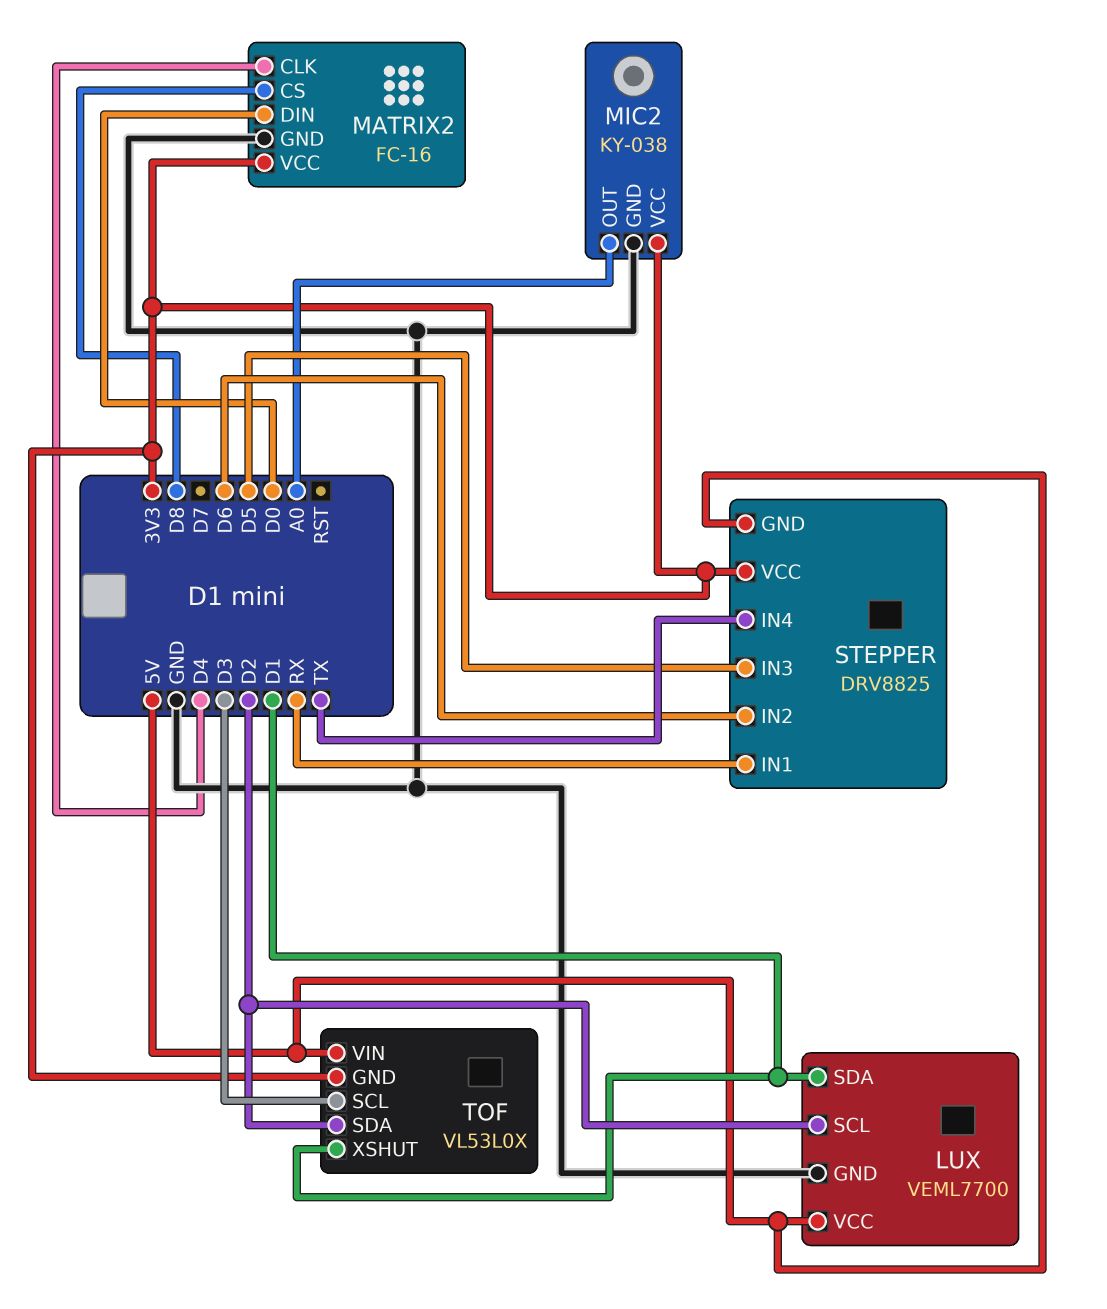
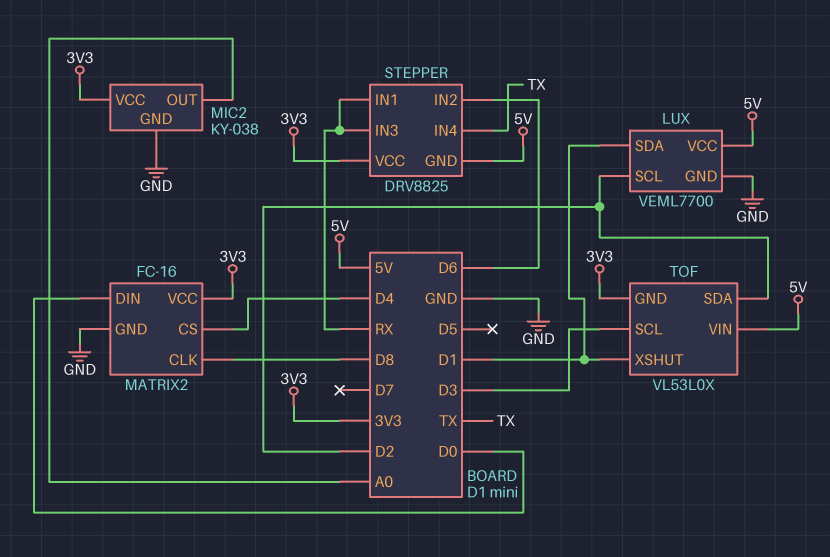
MATRIX2 pin CLK: D4 -> D8
MATRIX2 pin CS: D8 -> D4
STEPPER pin IN3: D5 -> RX

